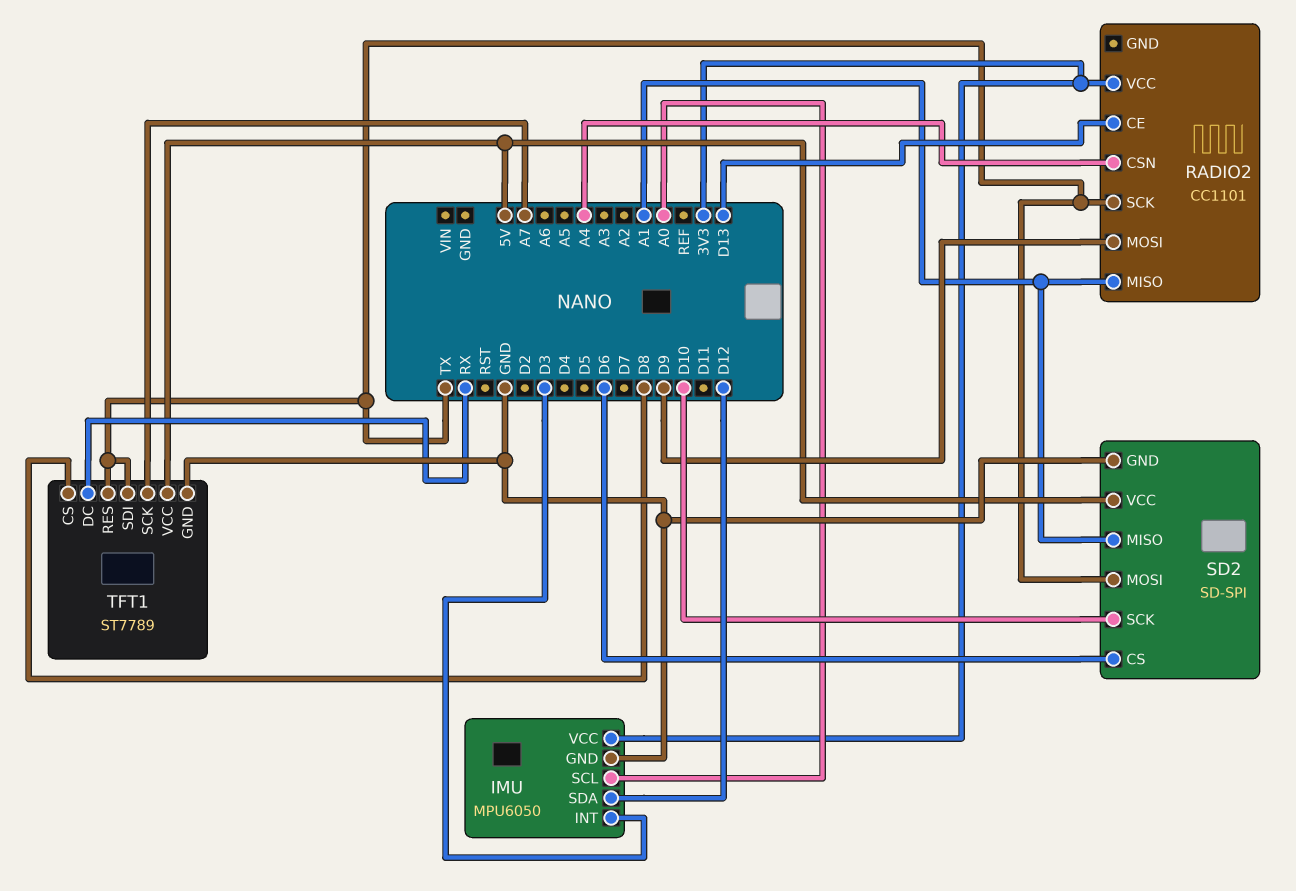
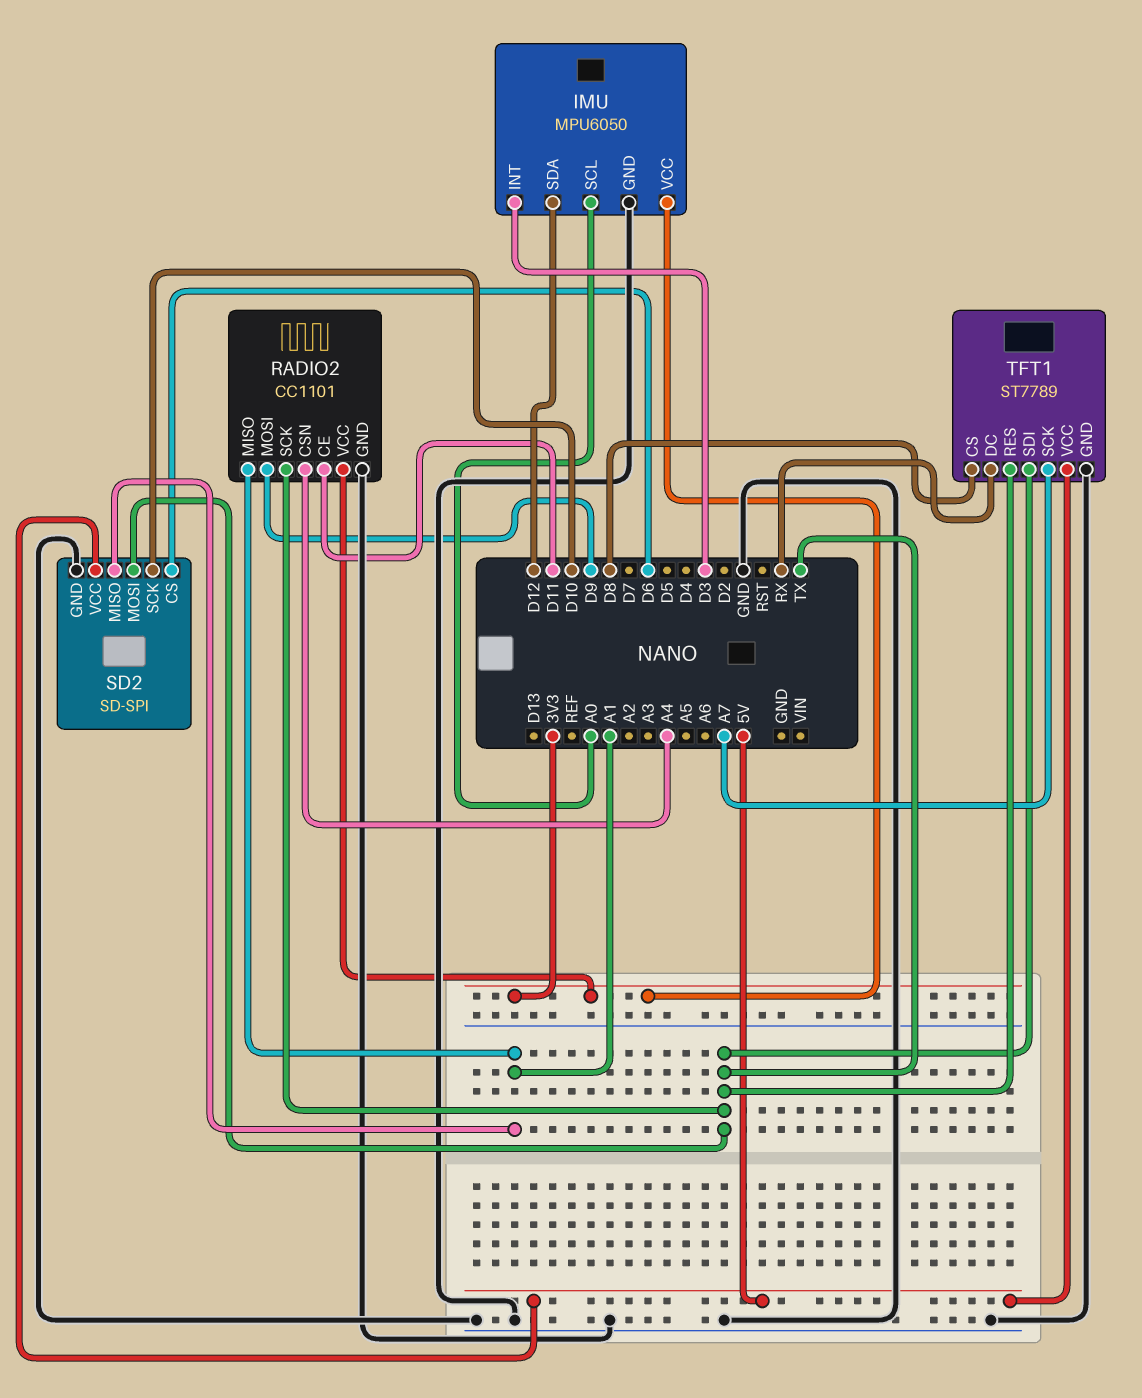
RADIO2 pin CE: D13 -> D11
RADIO2 pin GND: none -> GND

